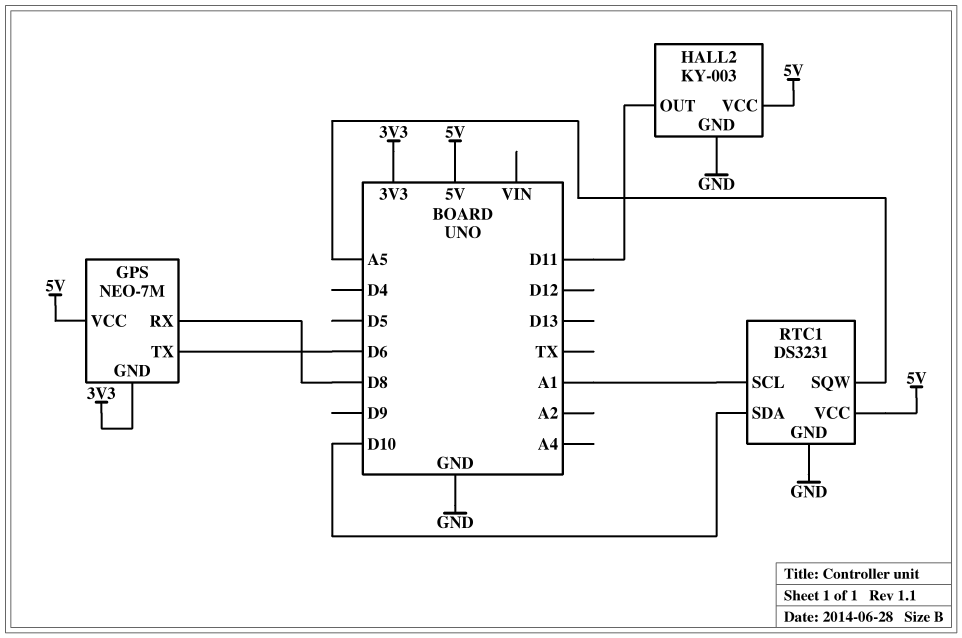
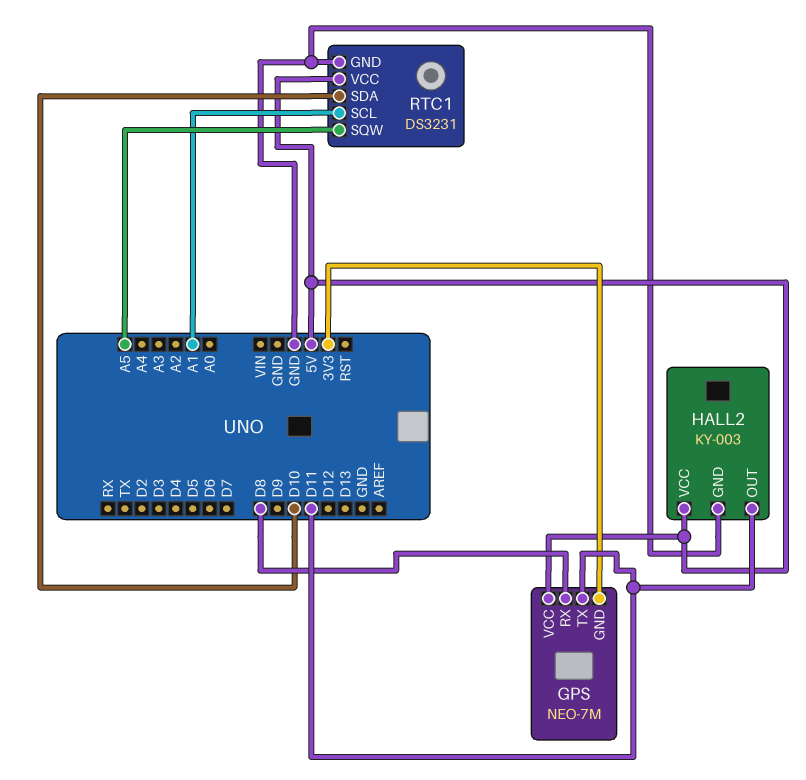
GPS pin TX: D6 -> D11

